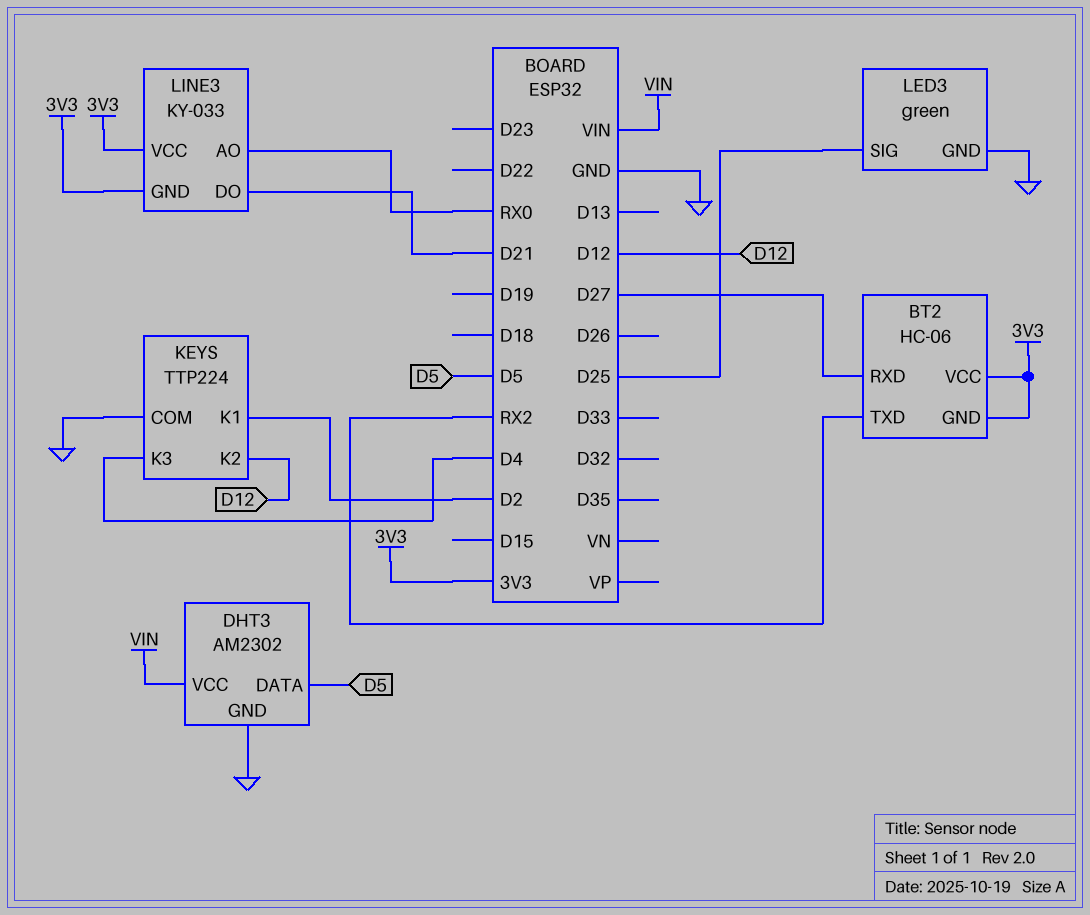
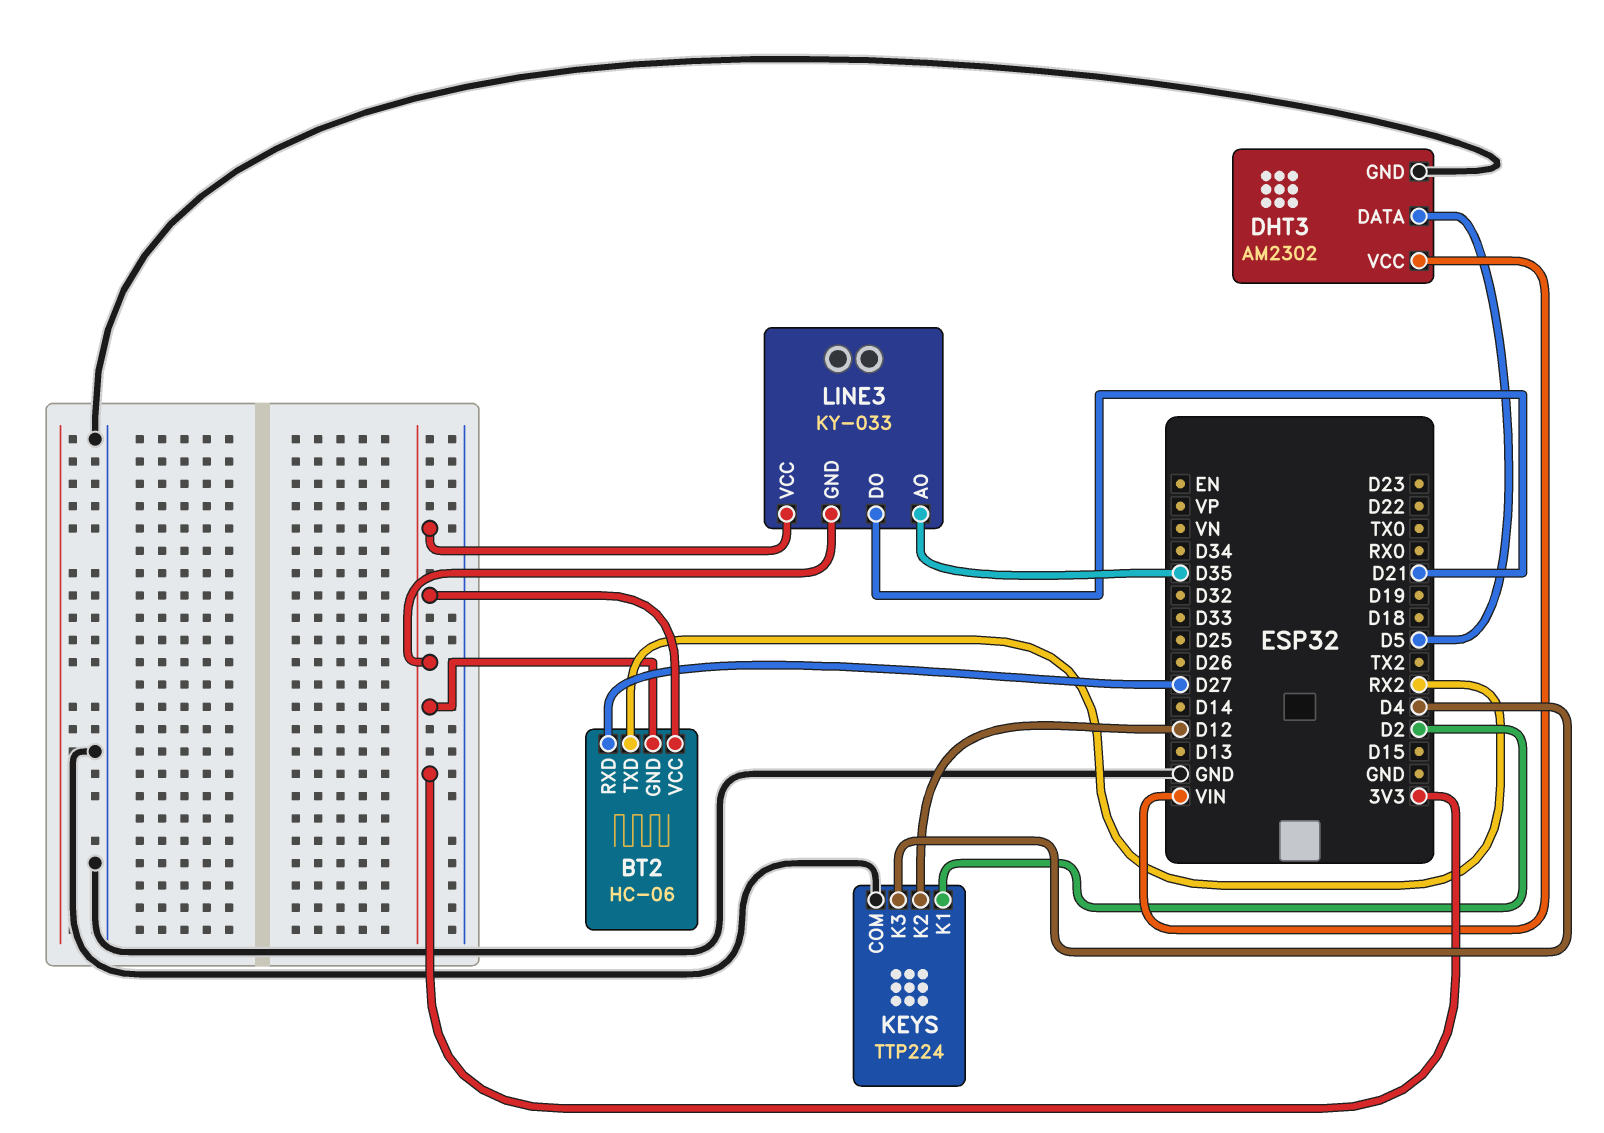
LED3: green -> none
LED3 pin GND: GND -> none
LED3 pin SIG: D25 -> none
LINE3 pin AO: RX0 -> D35

